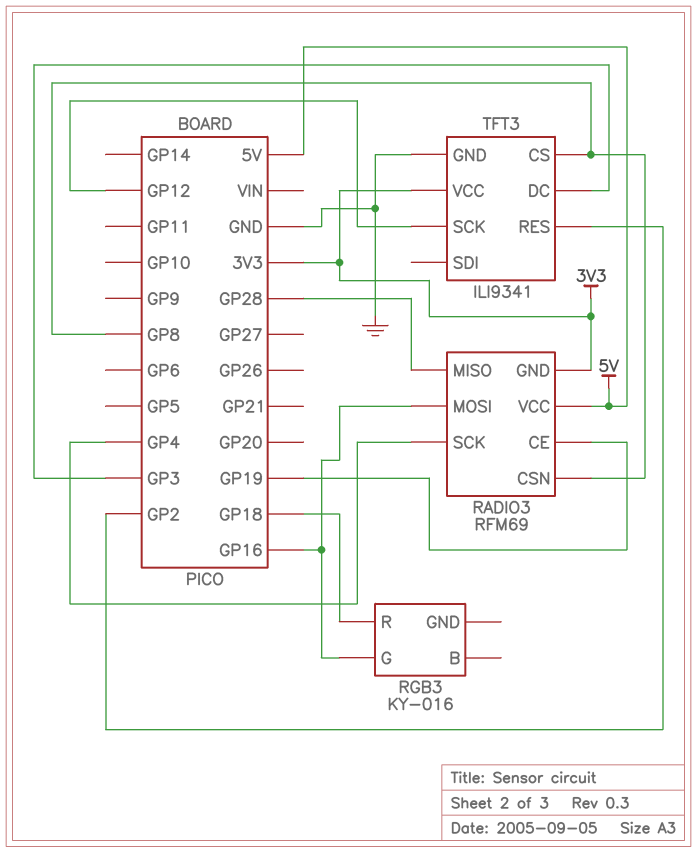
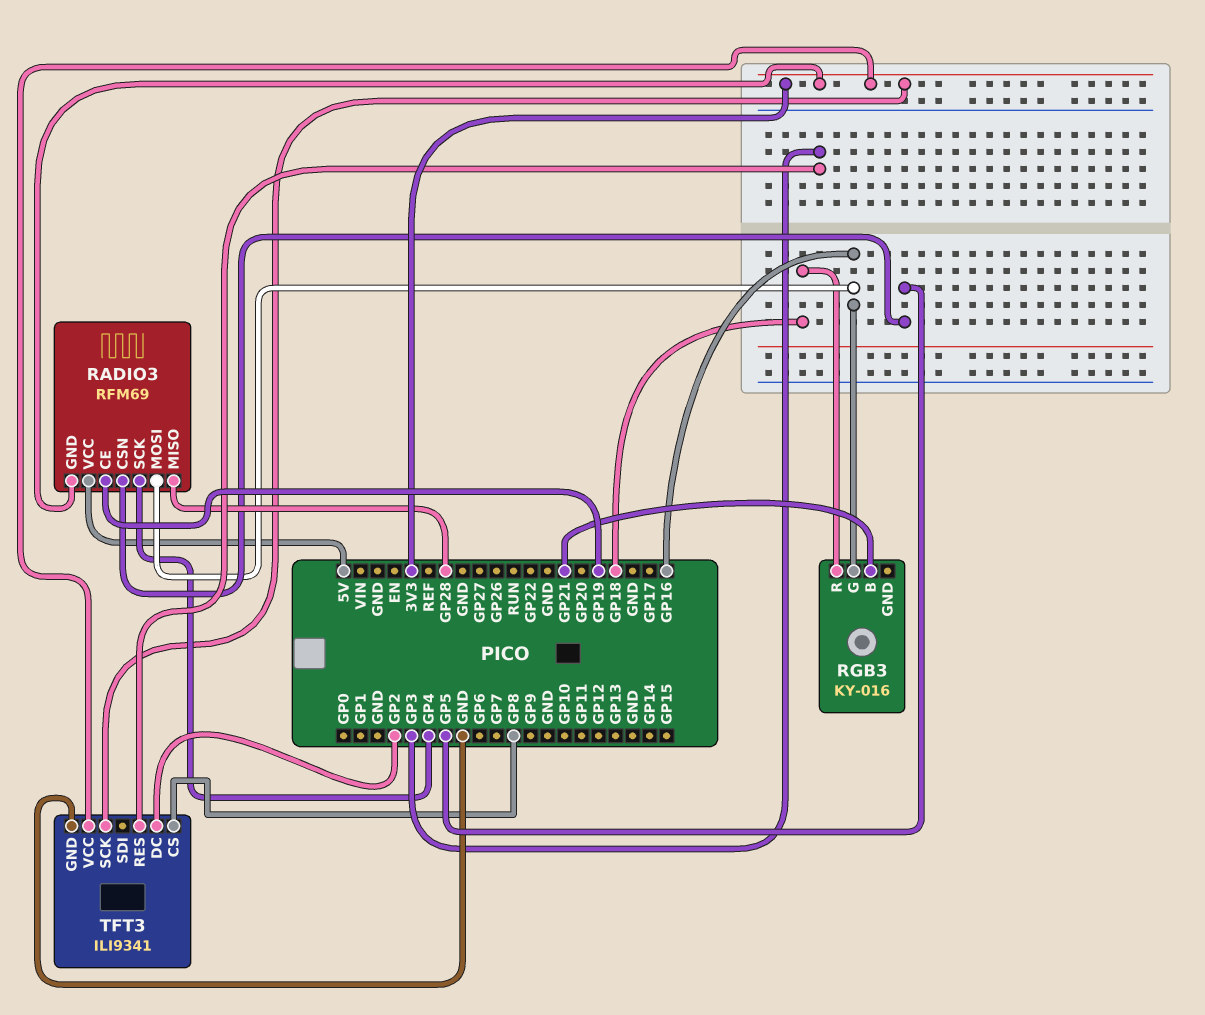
RADIO3 pin CSN: GP8 -> GP5
RGB3 pin B: none -> GP21
TFT3 pin DC: GP3 -> GP2
TFT3 pin RES: GP2 -> GP3
TFT3 pin SCK: GP12 -> 3V3

